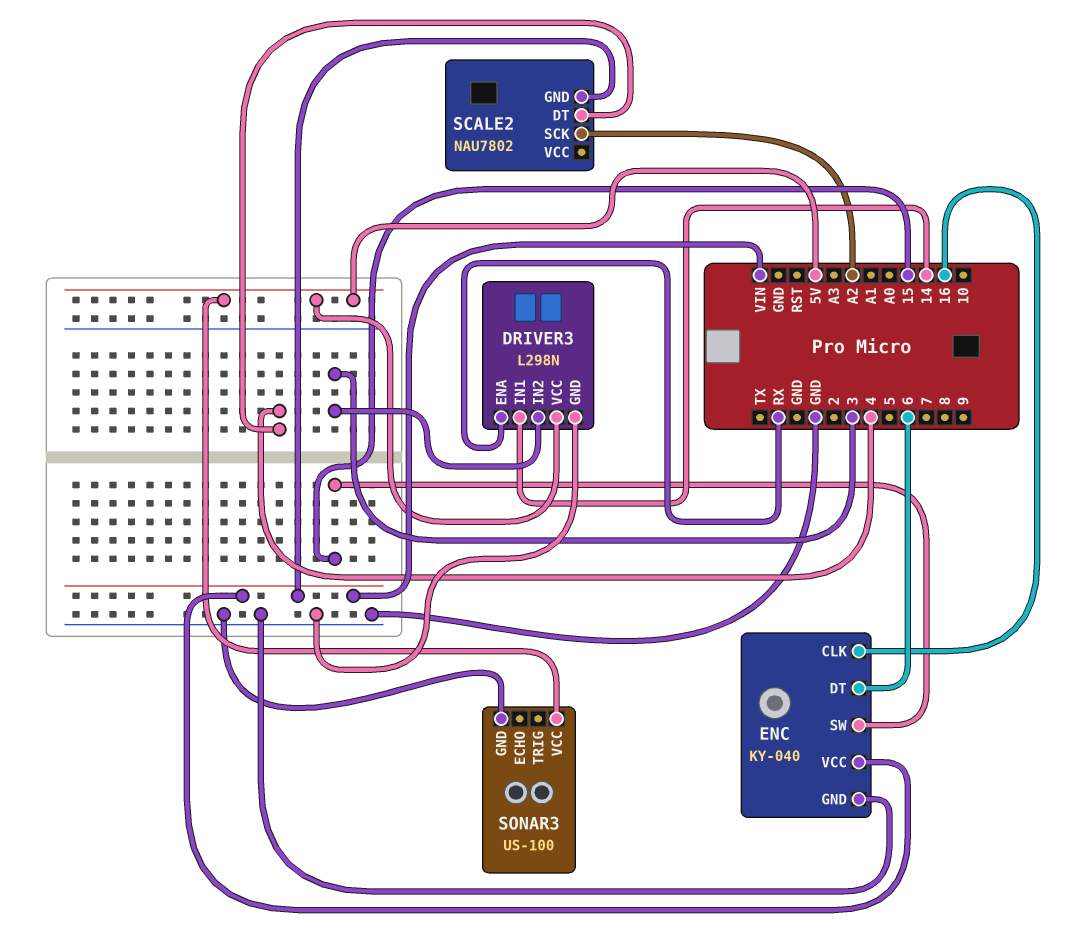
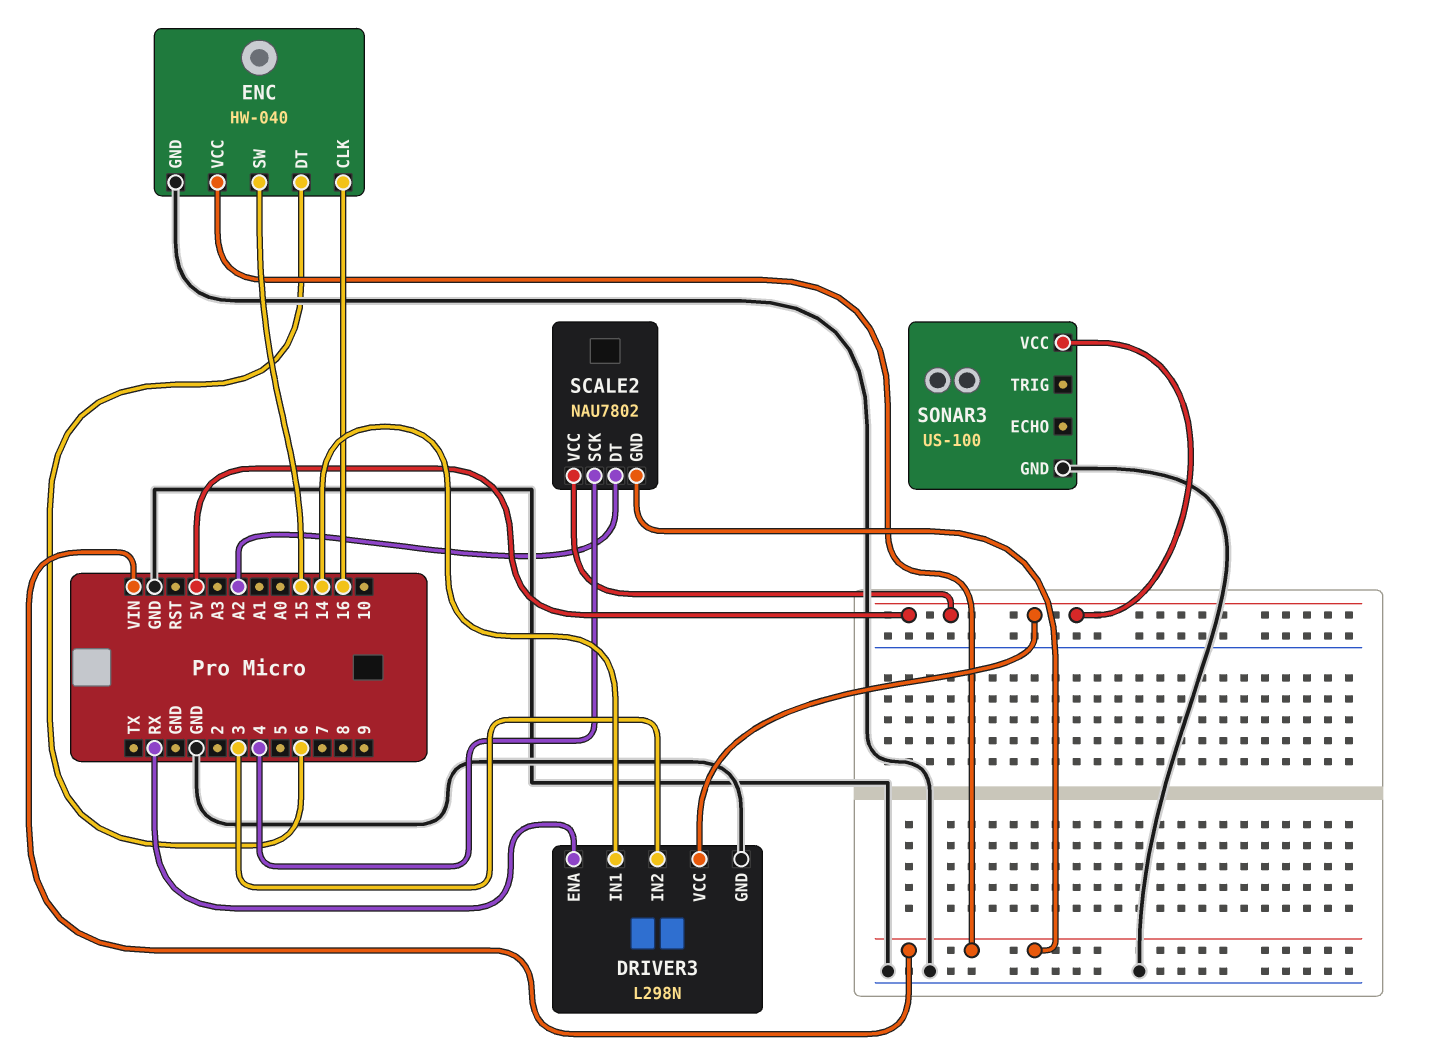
ENC: KY-040 -> HW-040
SCALE2 pin DT: 4 -> A2
SCALE2 pin SCK: A2 -> 4
SCALE2 pin VCC: none -> 5V

